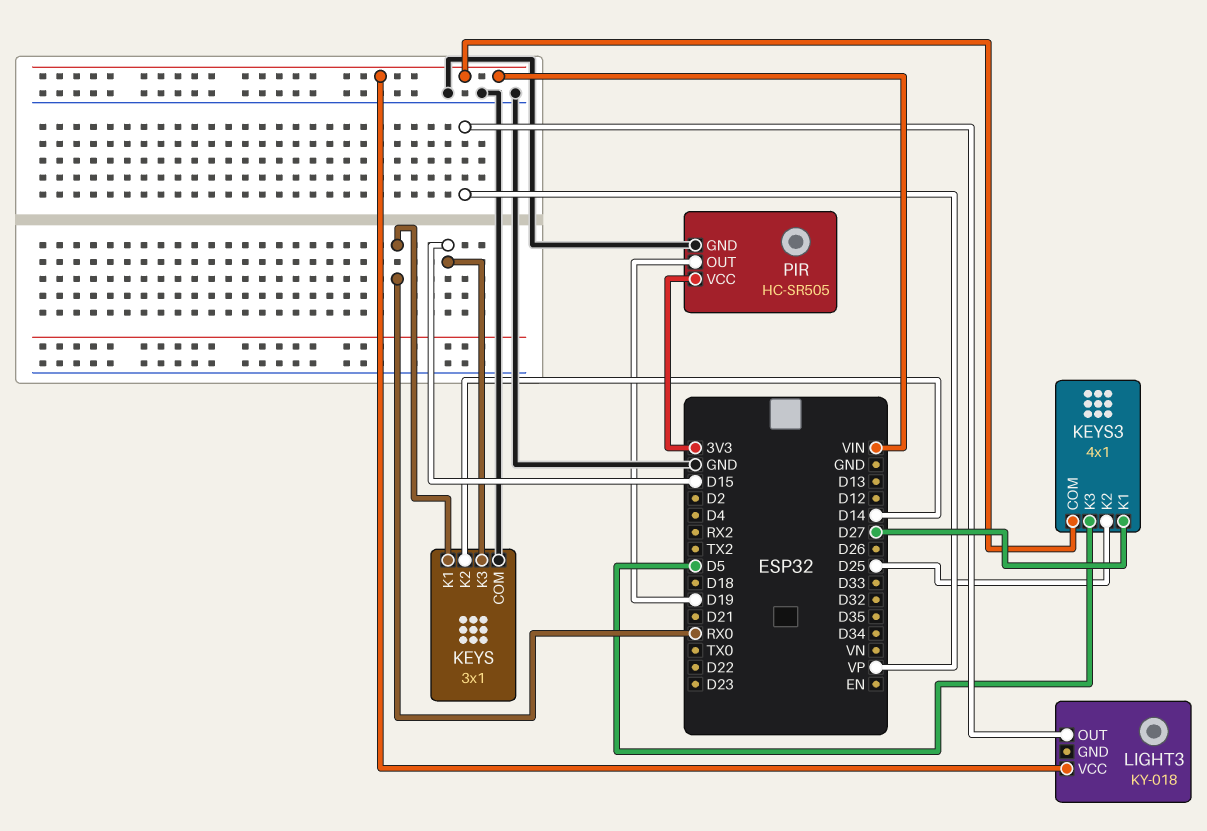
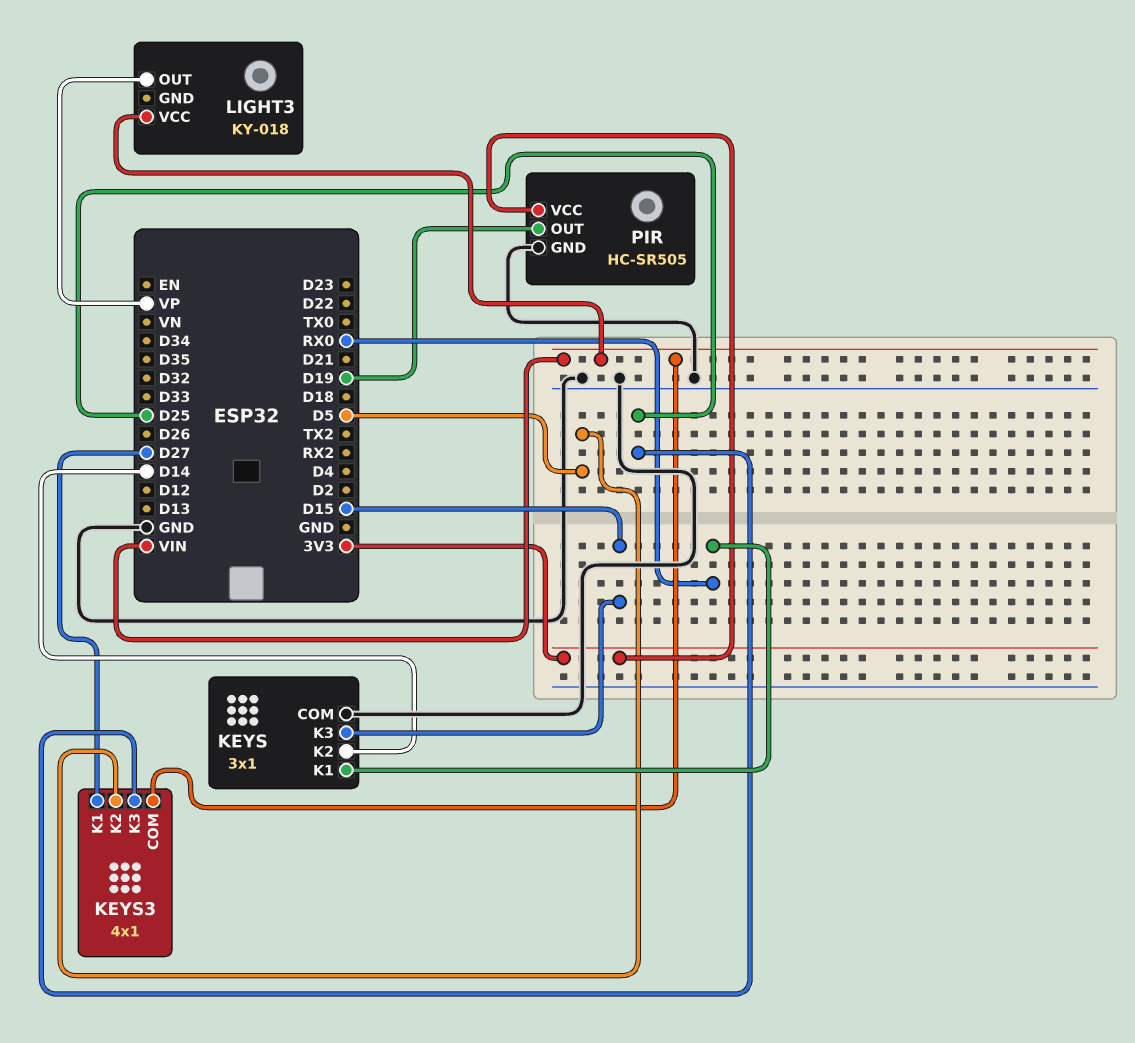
KEYS3 pin K2: D25 -> D5
KEYS3 pin K3: D5 -> D25

